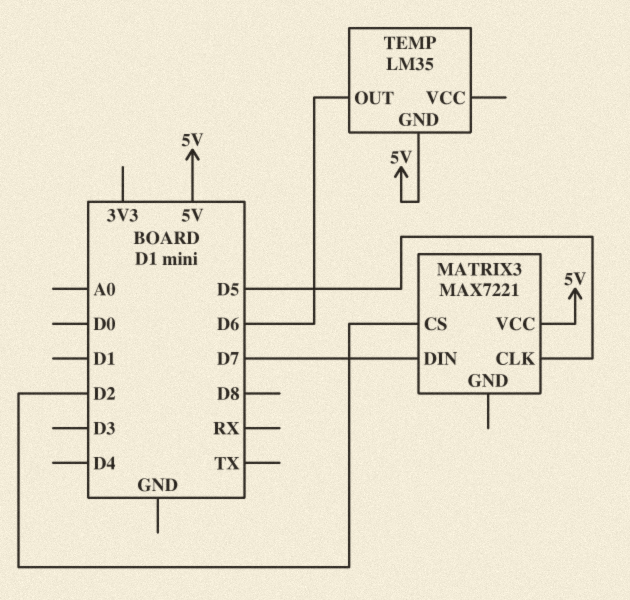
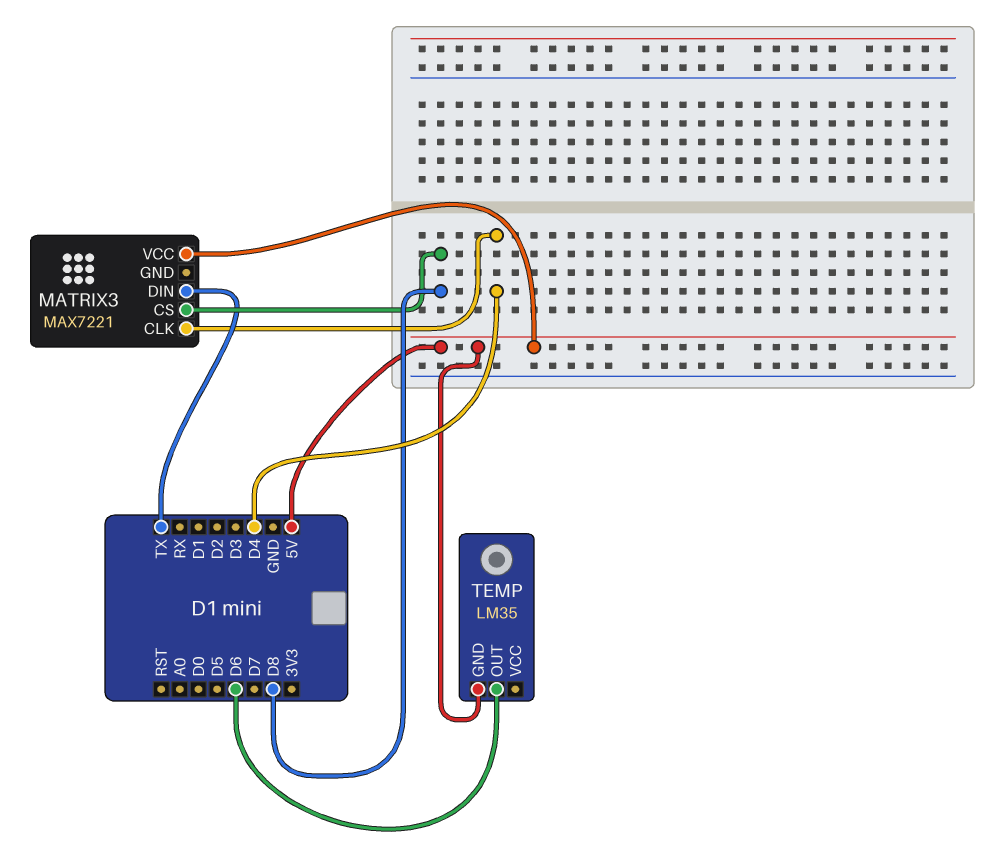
MATRIX3 pin CLK: D5 -> D4
MATRIX3 pin CS: D2 -> D8
MATRIX3 pin DIN: D7 -> TX

